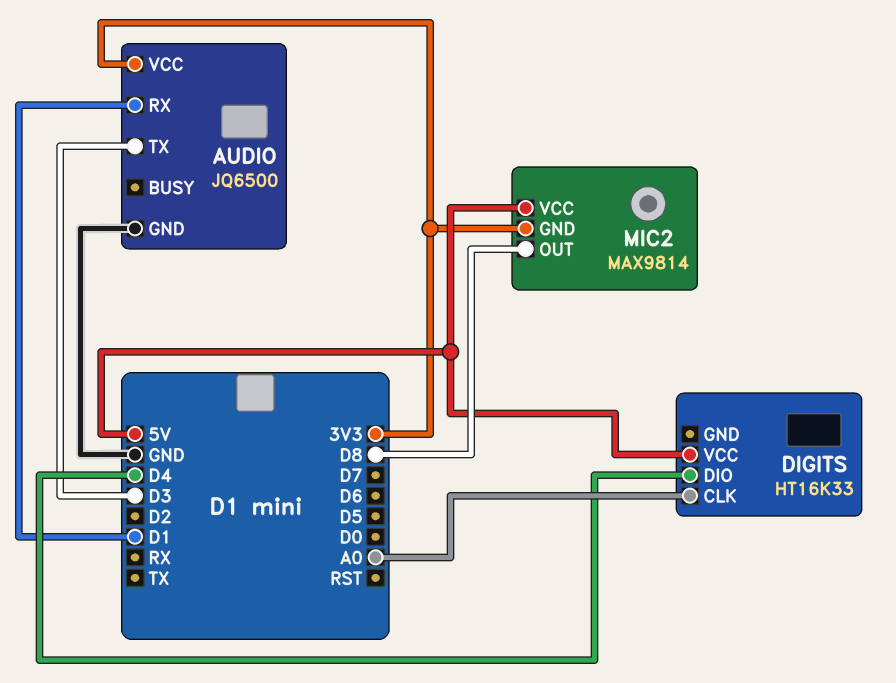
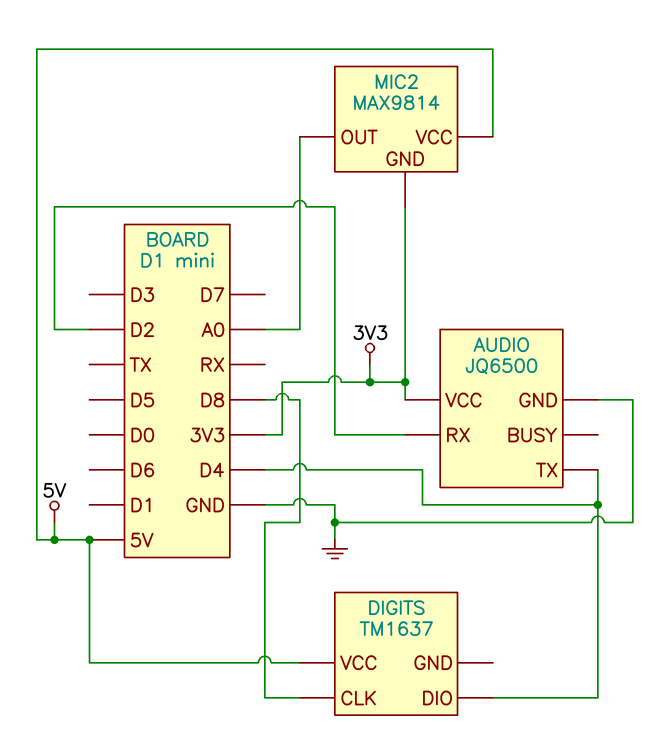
AUDIO pin RX: D1 -> D2
AUDIO pin TX: D3 -> D4
DIGITS: HT16K33 -> TM1637
DIGITS pin CLK: A0 -> D8
MIC2 pin OUT: D8 -> A0

